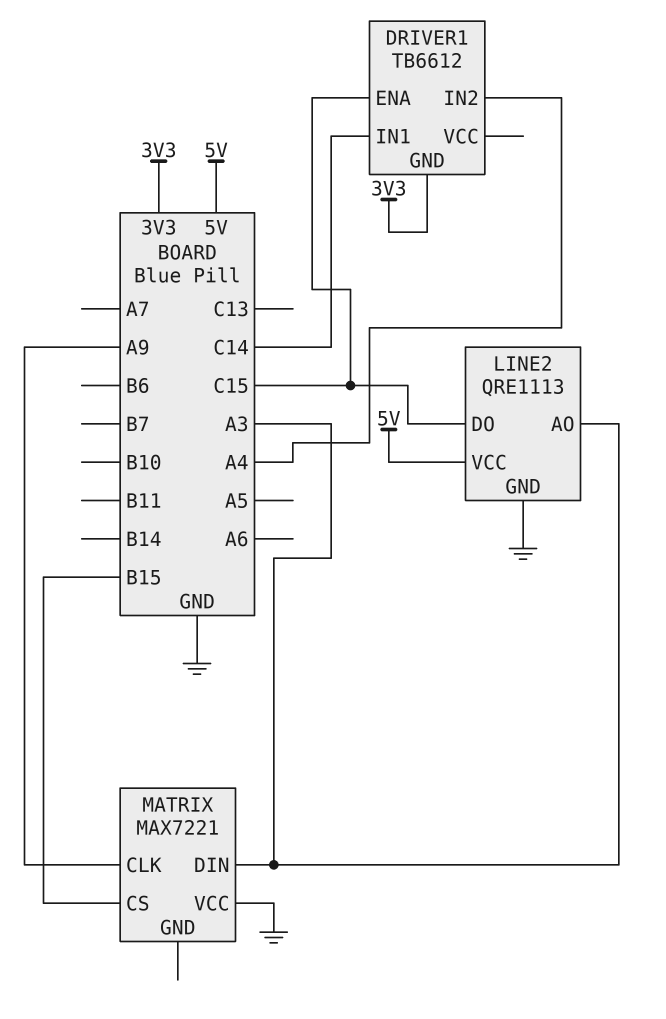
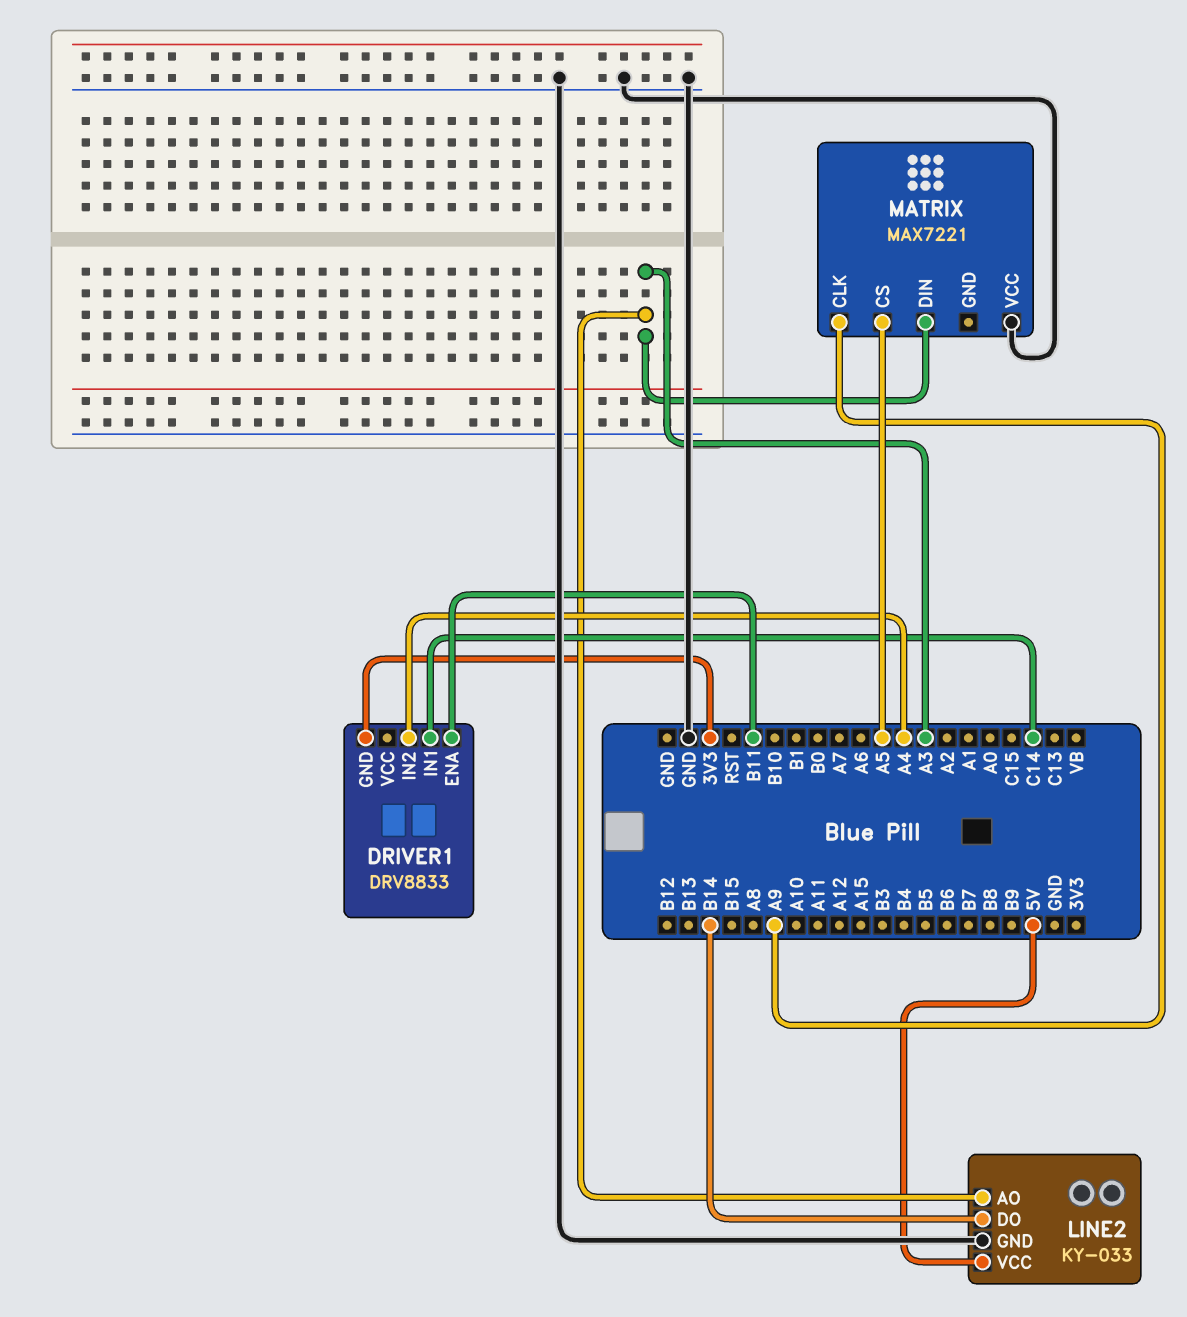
DRIVER1: TB6612 -> DRV8833
DRIVER1 pin ENA: C15 -> B11
LINE2: QRE1113 -> KY-033
LINE2 pin DO: C15 -> B14
MATRIX pin CS: B15 -> A5

